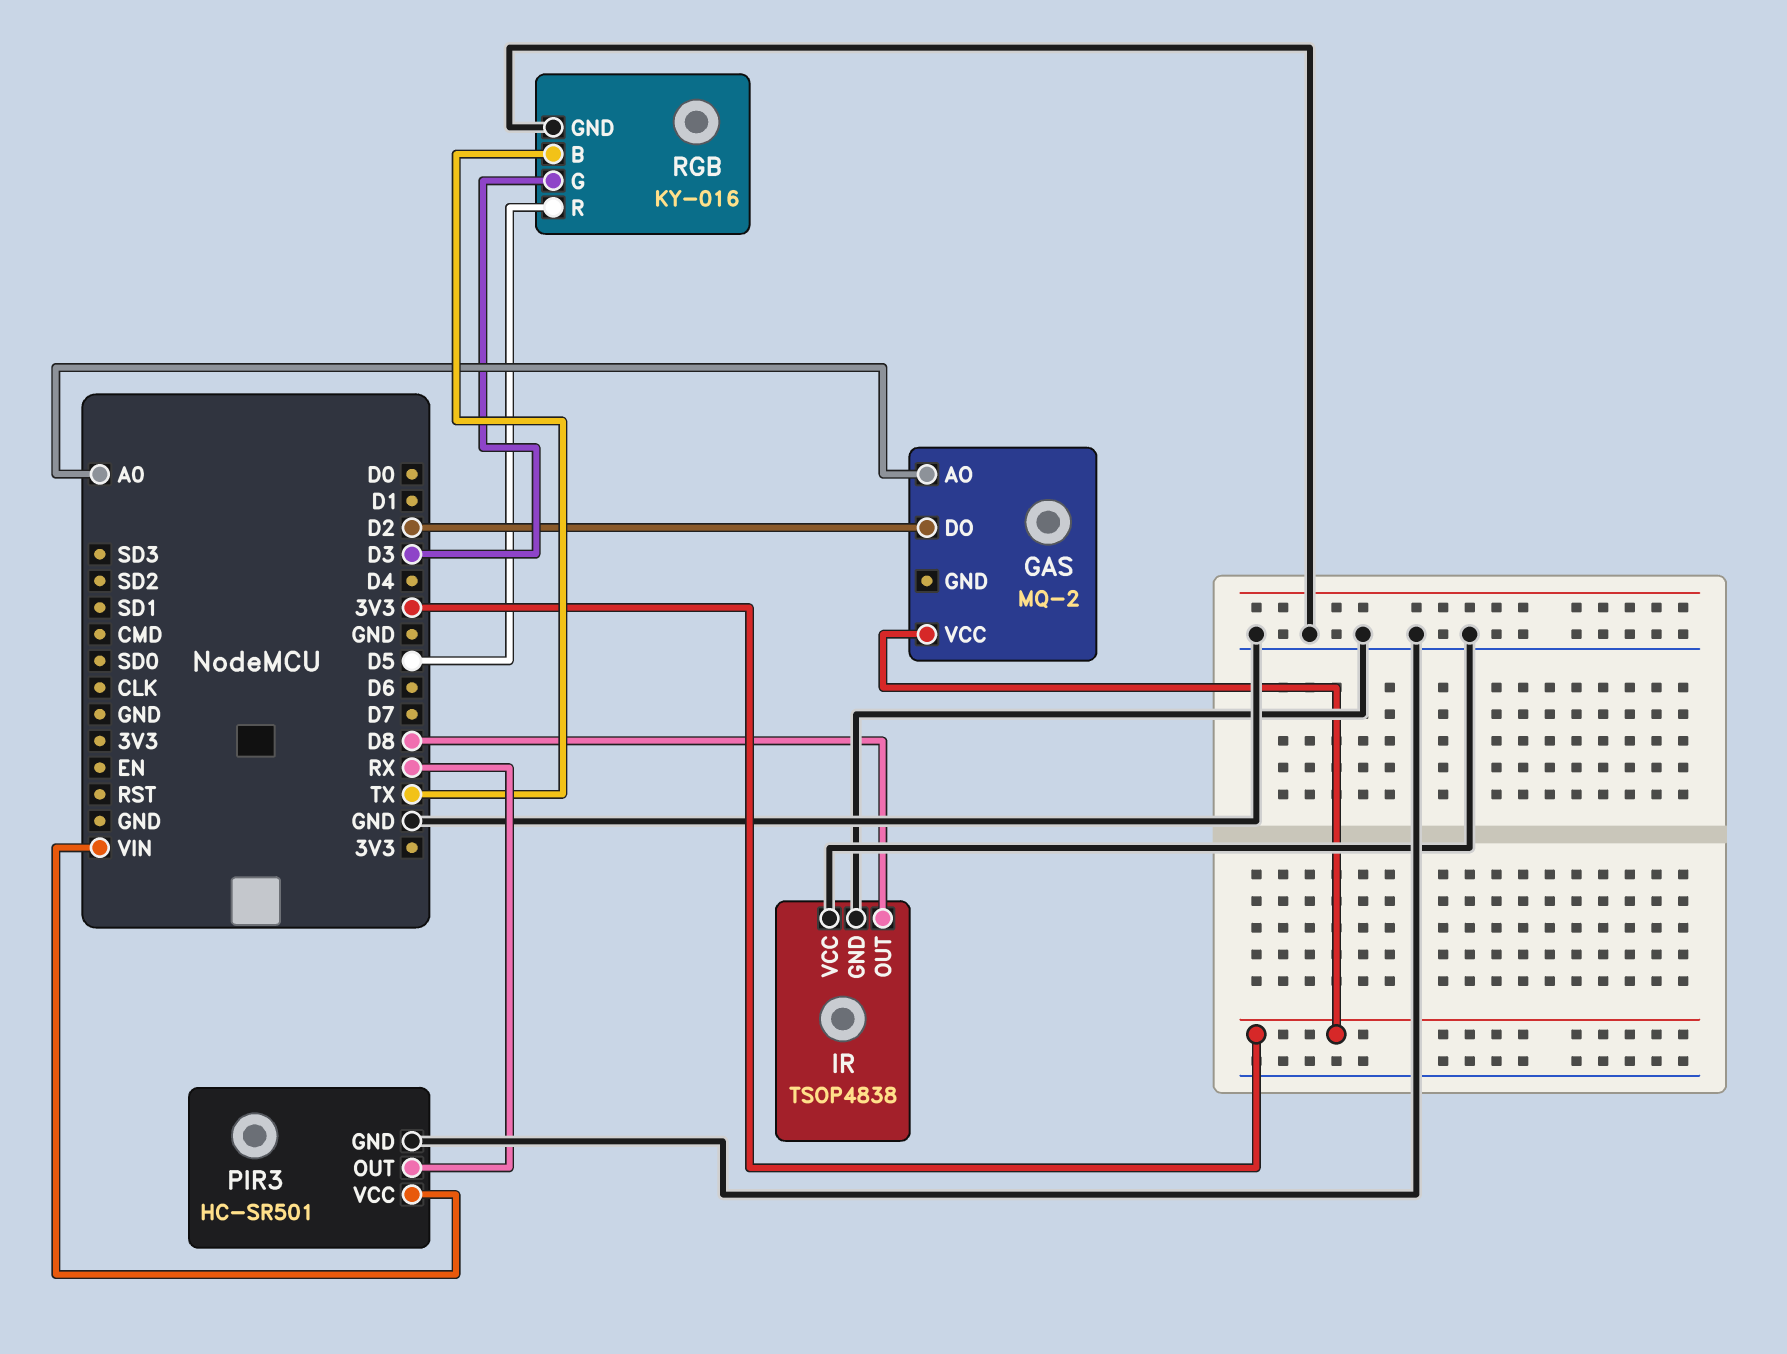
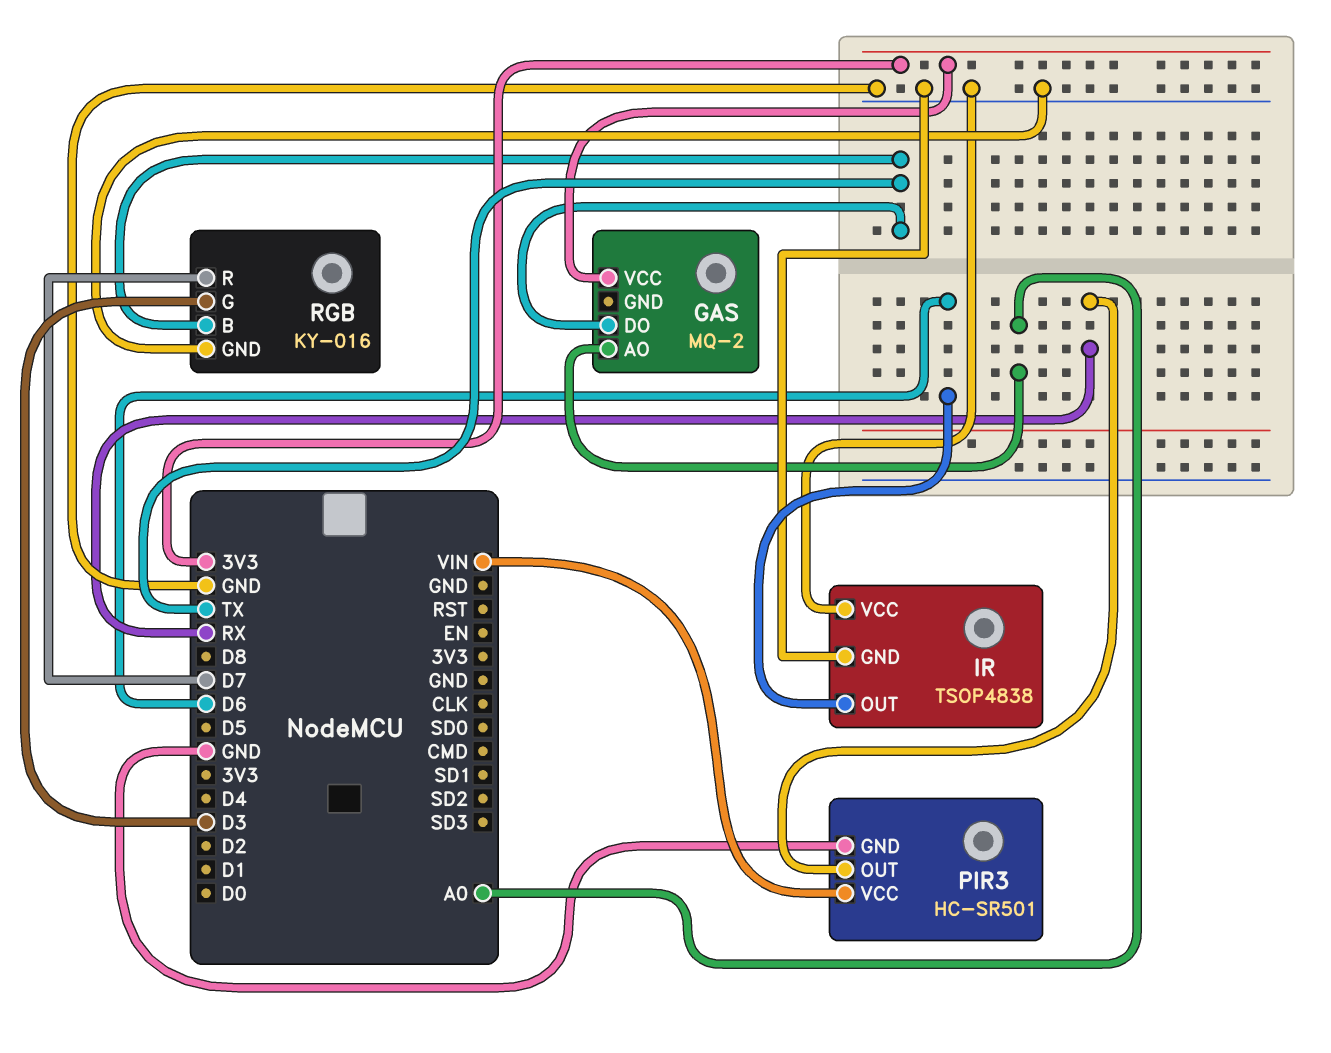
GAS pin DO: D2 -> TX
IR pin OUT: D8 -> D6
RGB pin R: D5 -> D7

